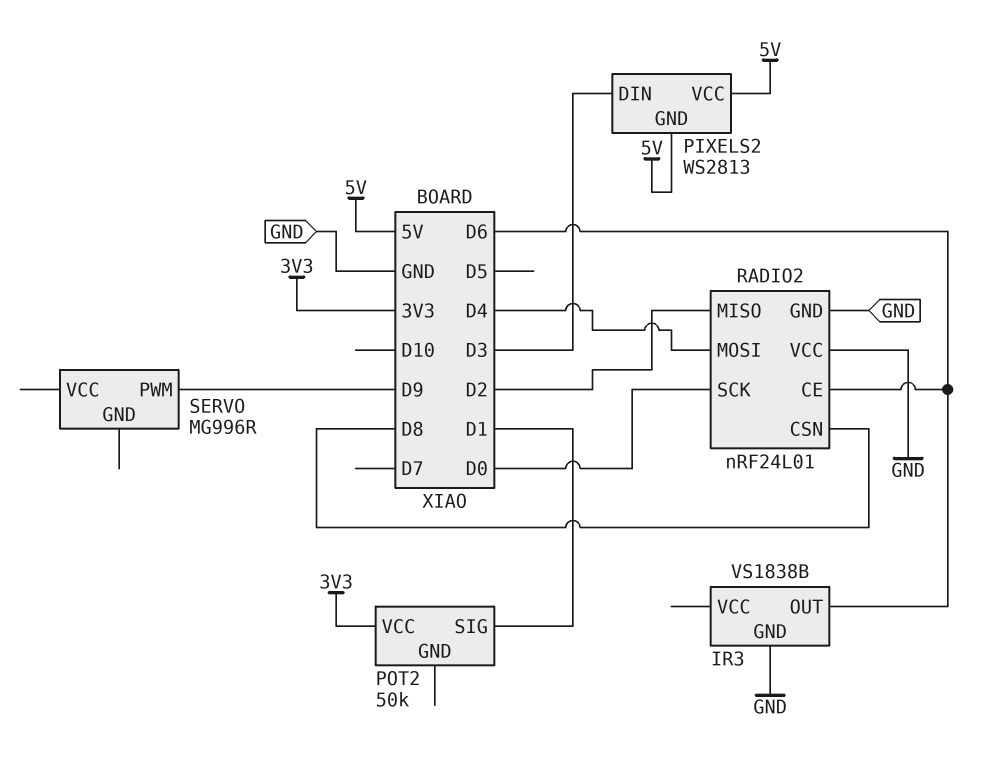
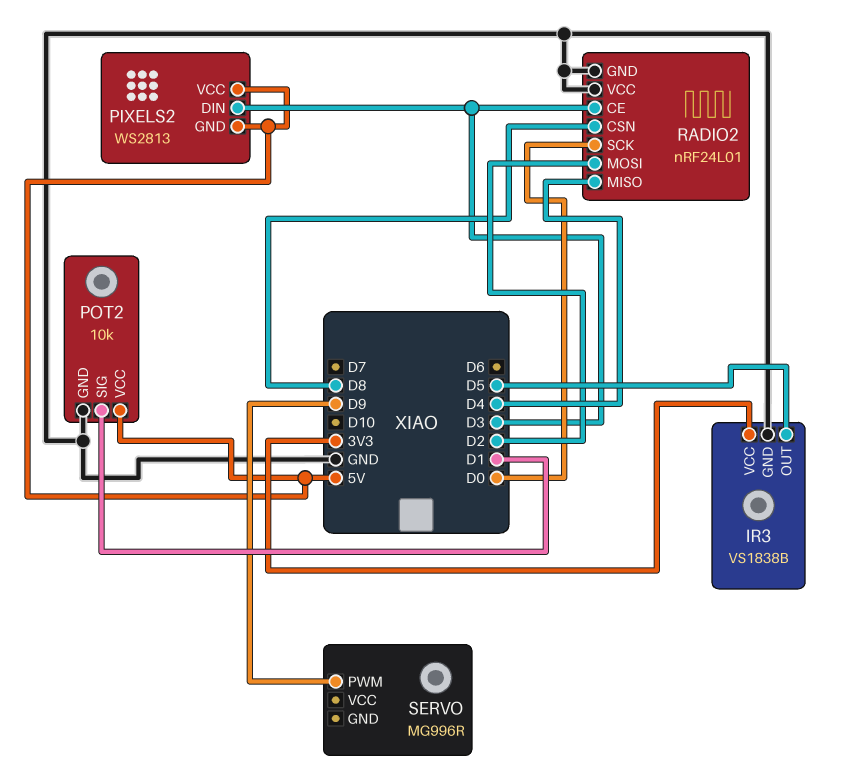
IR3 pin OUT: D6 -> D5
IR3 pin VCC: none -> 3V3
POT2: 50k -> 10k
POT2 pin GND: none -> GND
POT2 pin VCC: 3V3 -> 5V
RADIO2 pin CE: D6 -> D3
RADIO2 pin MISO: D2 -> D4
RADIO2 pin MOSI: D4 -> D2

